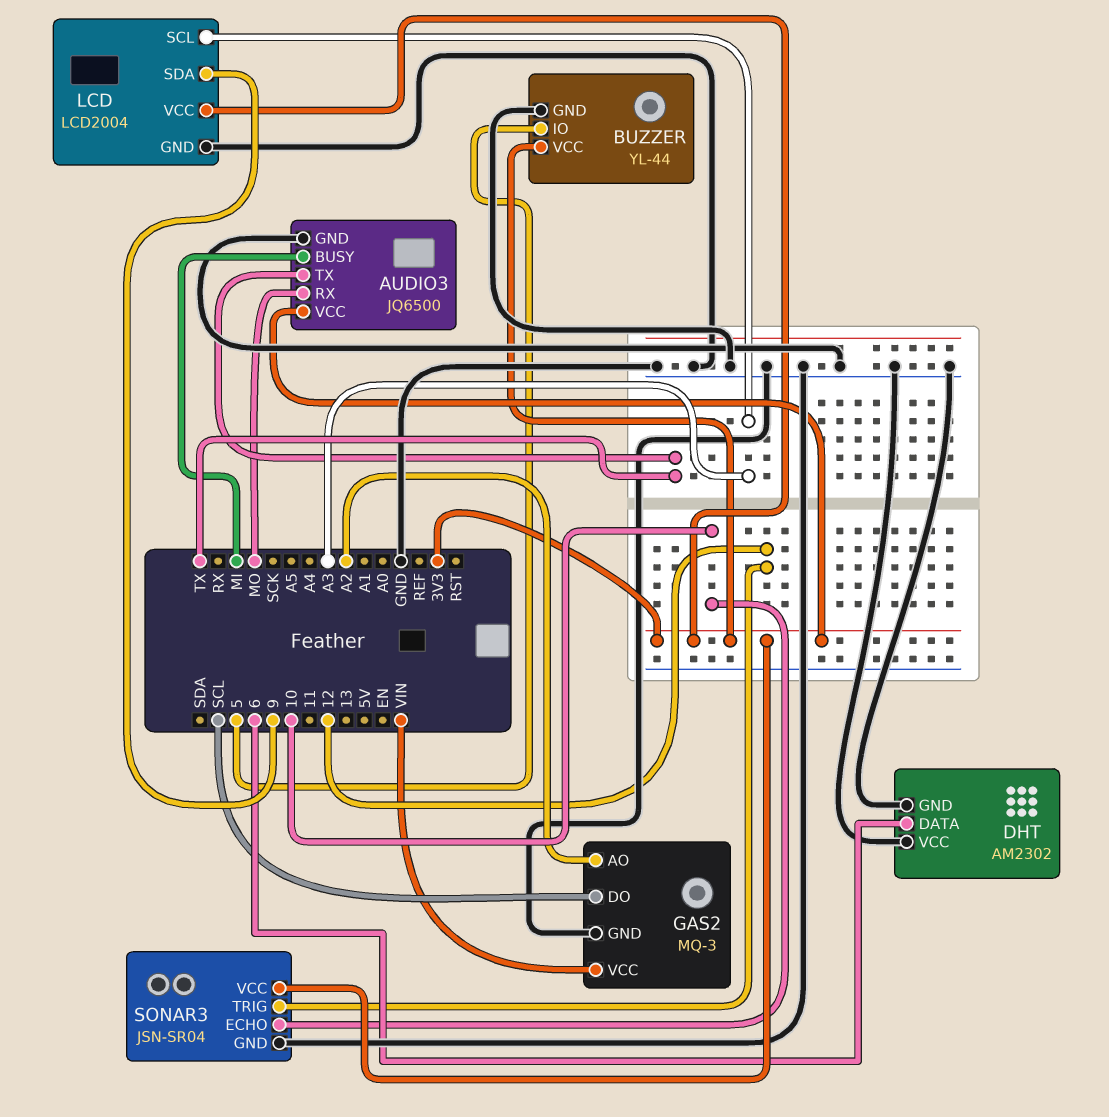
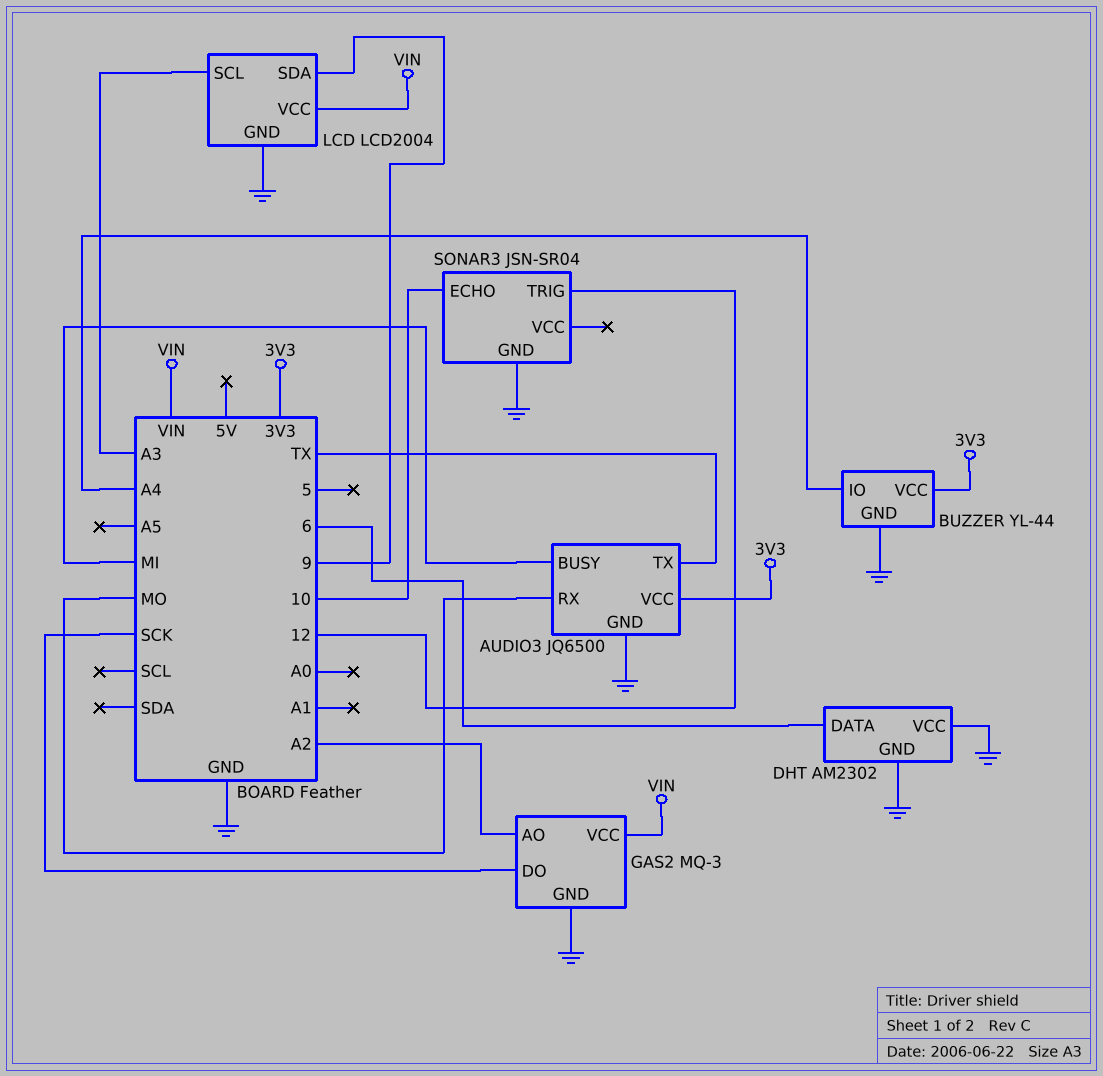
BUZZER pin IO: 5 -> A4
GAS2 pin DO: SCL -> SCK
LCD pin VCC: 3V3 -> VIN
SONAR3 pin VCC: 3V3 -> none

